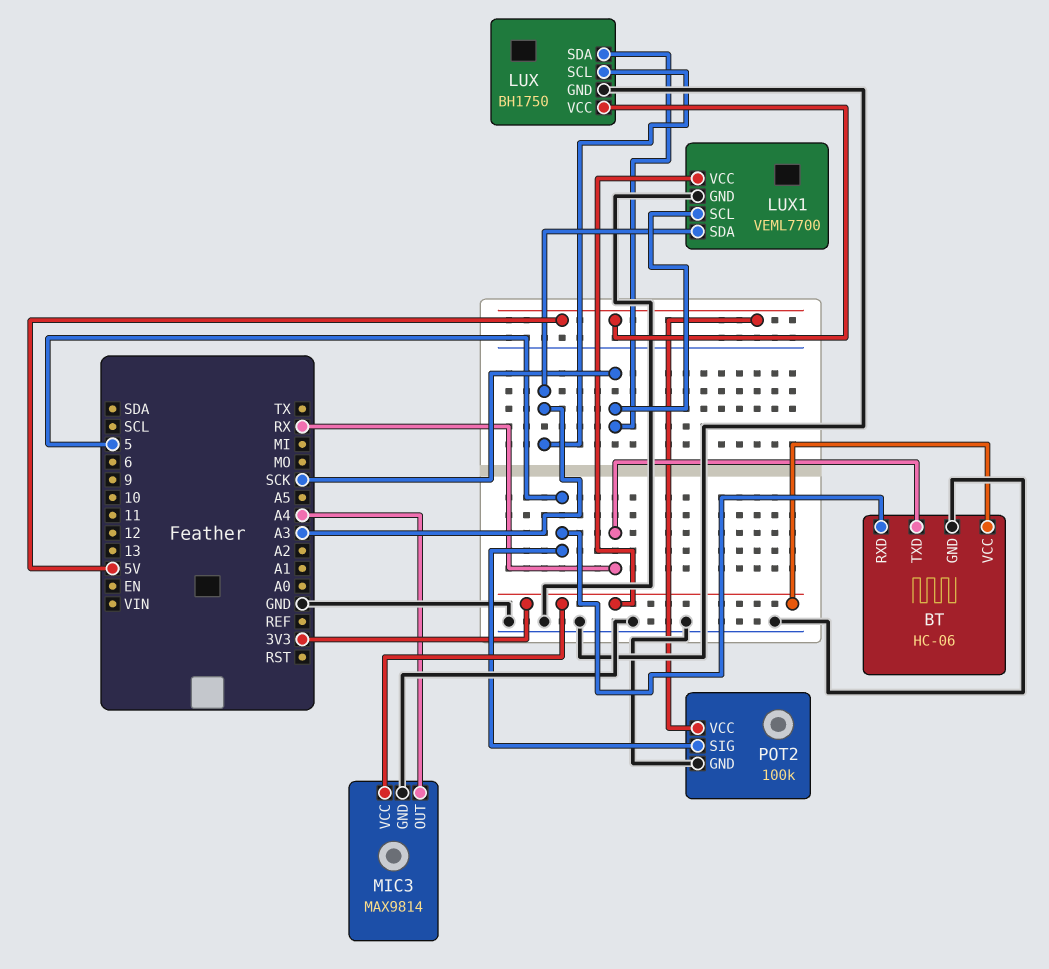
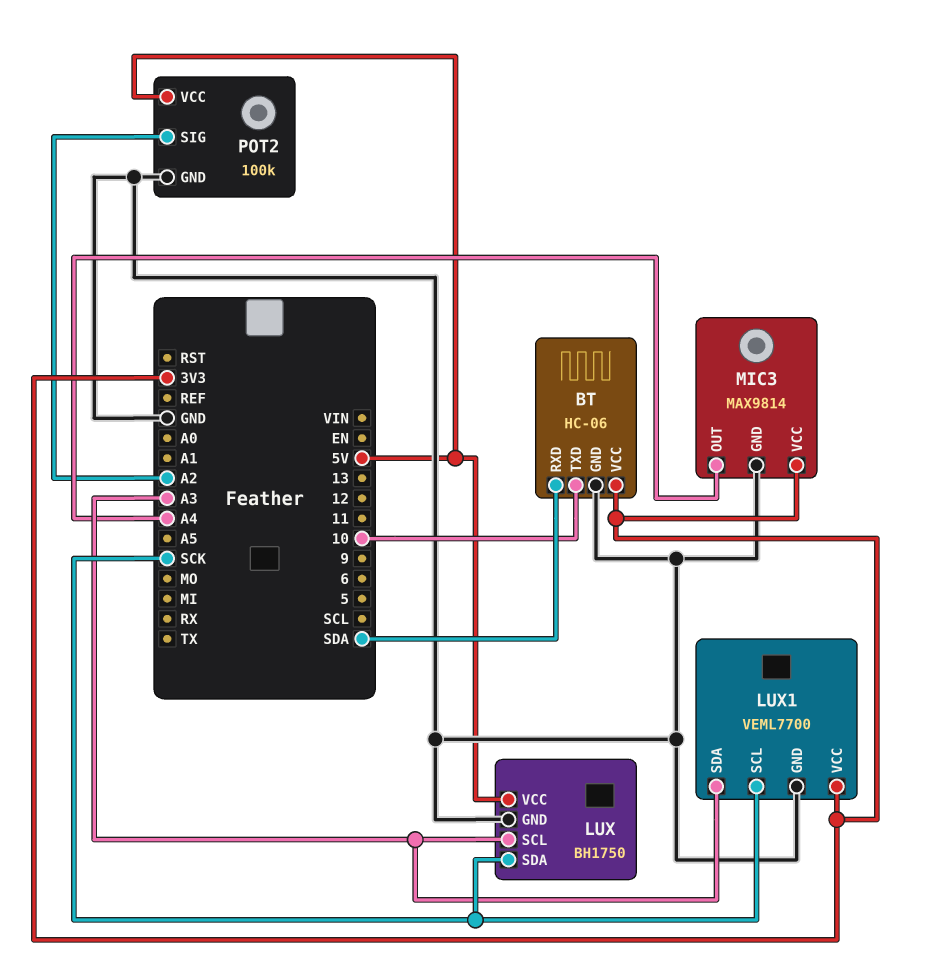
BT pin RXD: 5 -> SDA
BT pin TXD: RX -> 10
POT2 pin SIG: 5 -> A2

